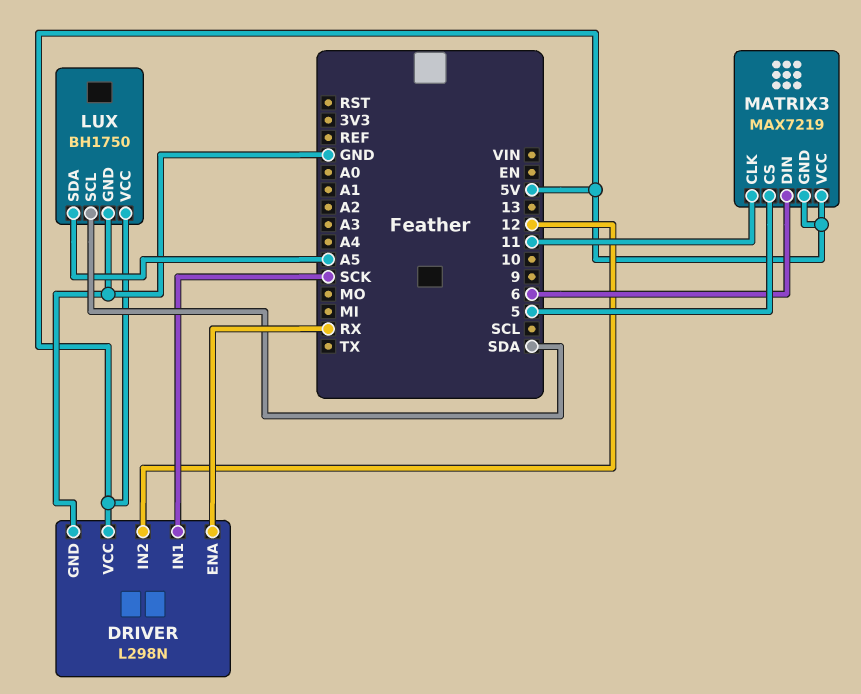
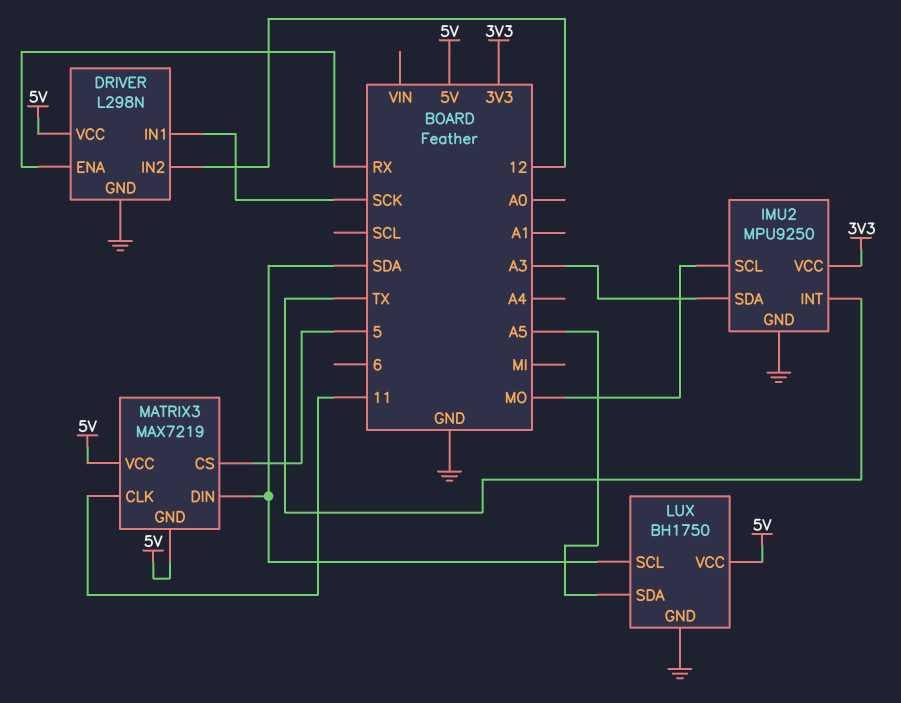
IMU2: none -> MPU9250
IMU2 pin GND: none -> GND
IMU2 pin INT: none -> TX
IMU2 pin SCL: none -> MO
IMU2 pin SDA: none -> A3
IMU2 pin VCC: none -> 3V3
MATRIX3 pin DIN: 6 -> SDA

